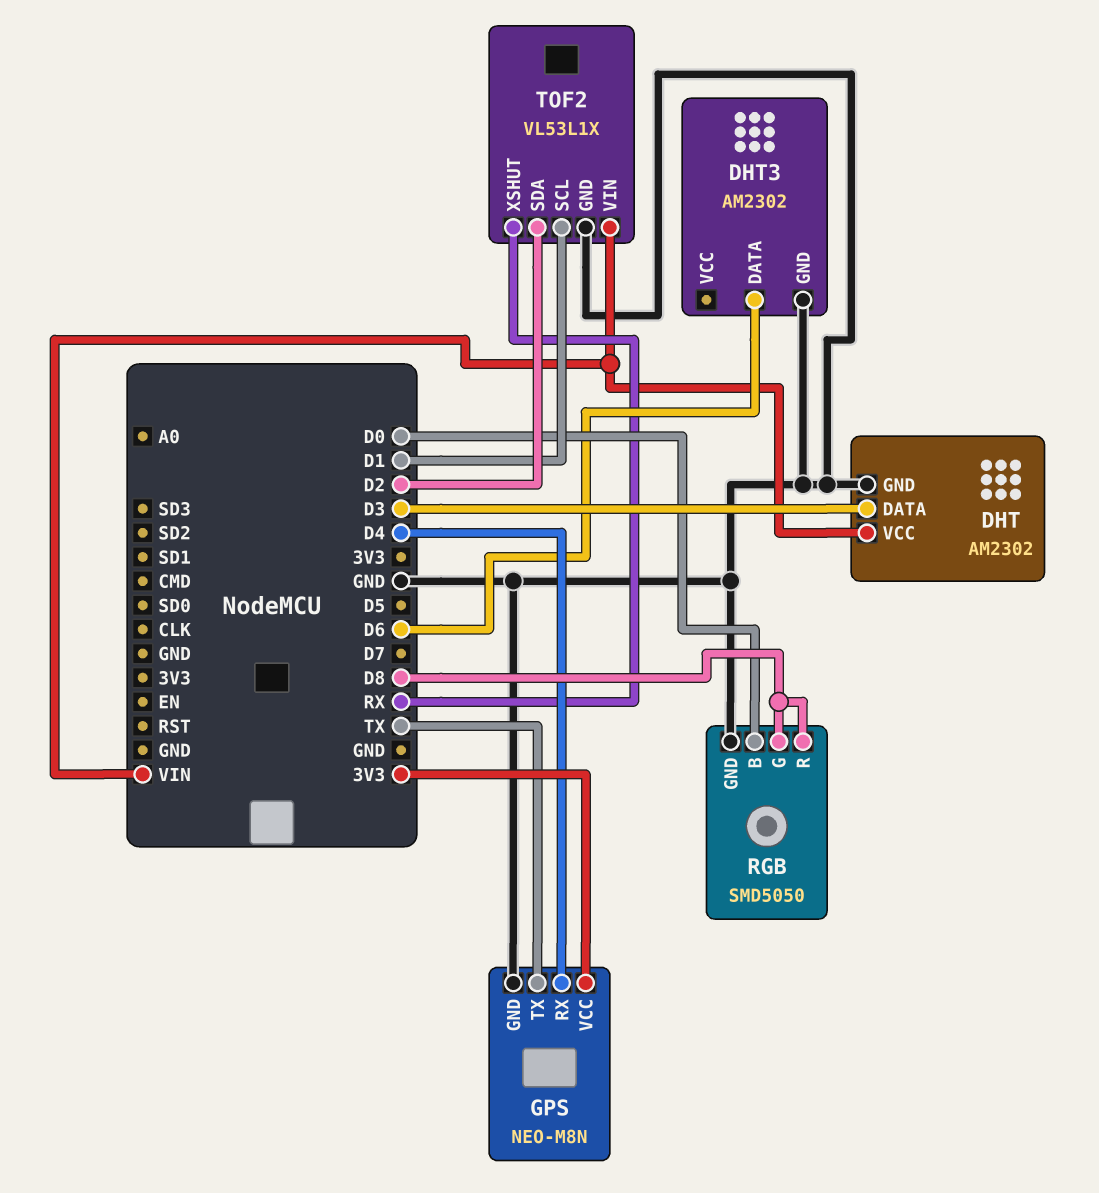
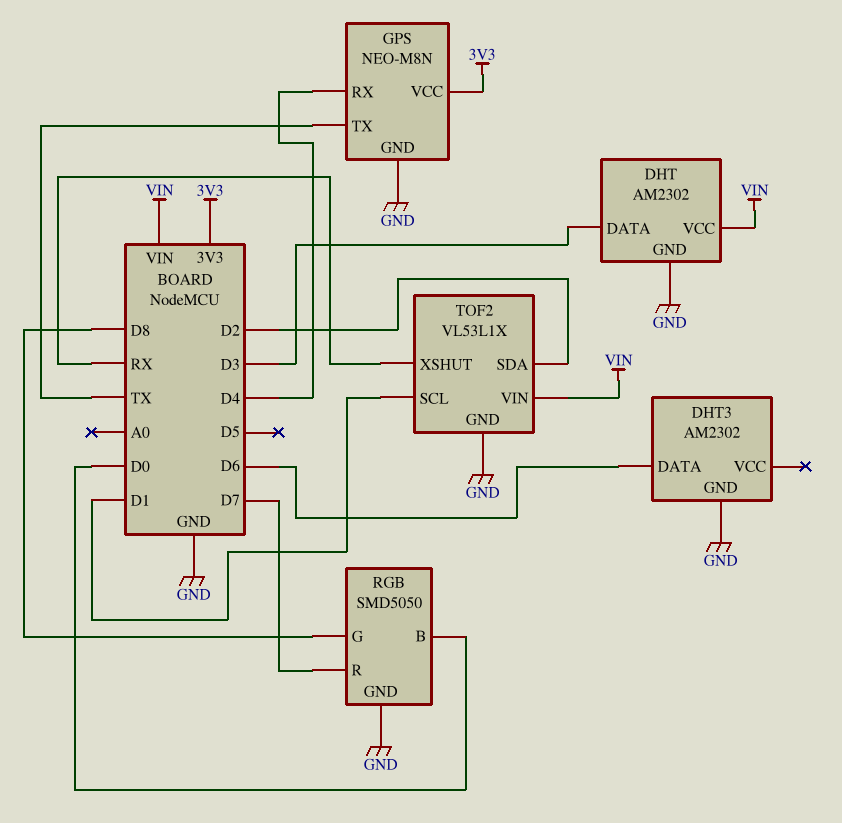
RGB pin R: D8 -> D7

